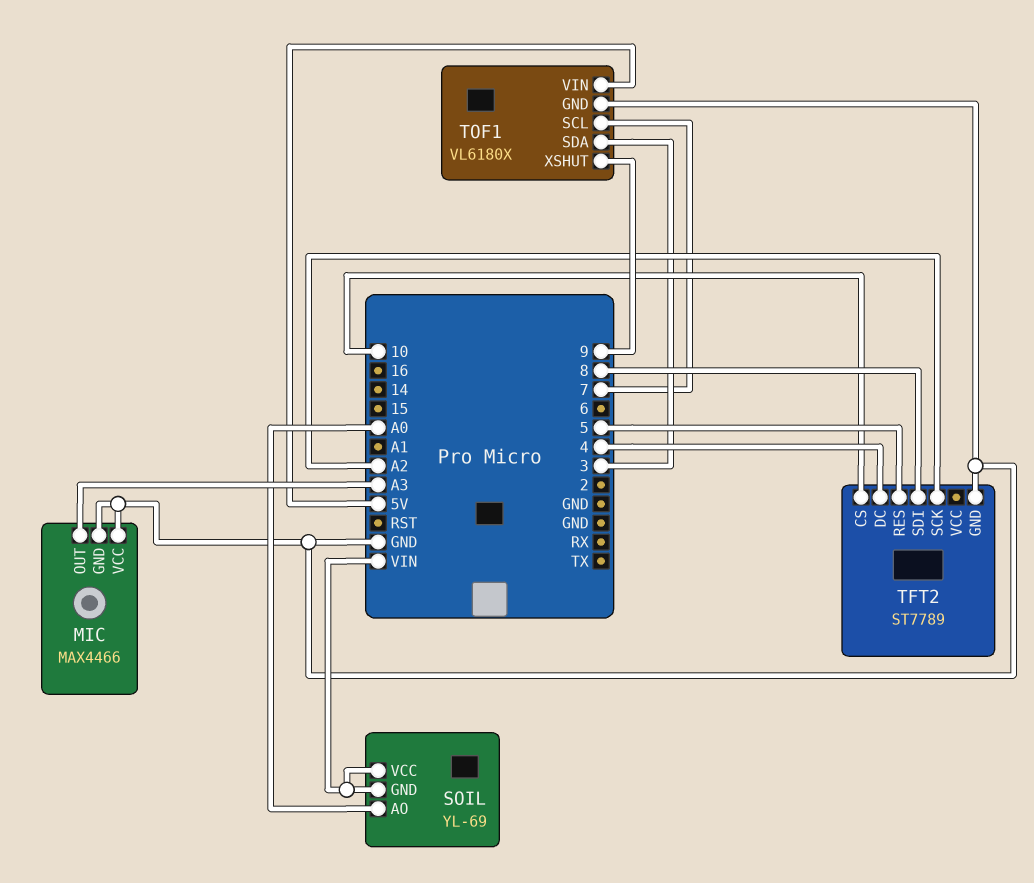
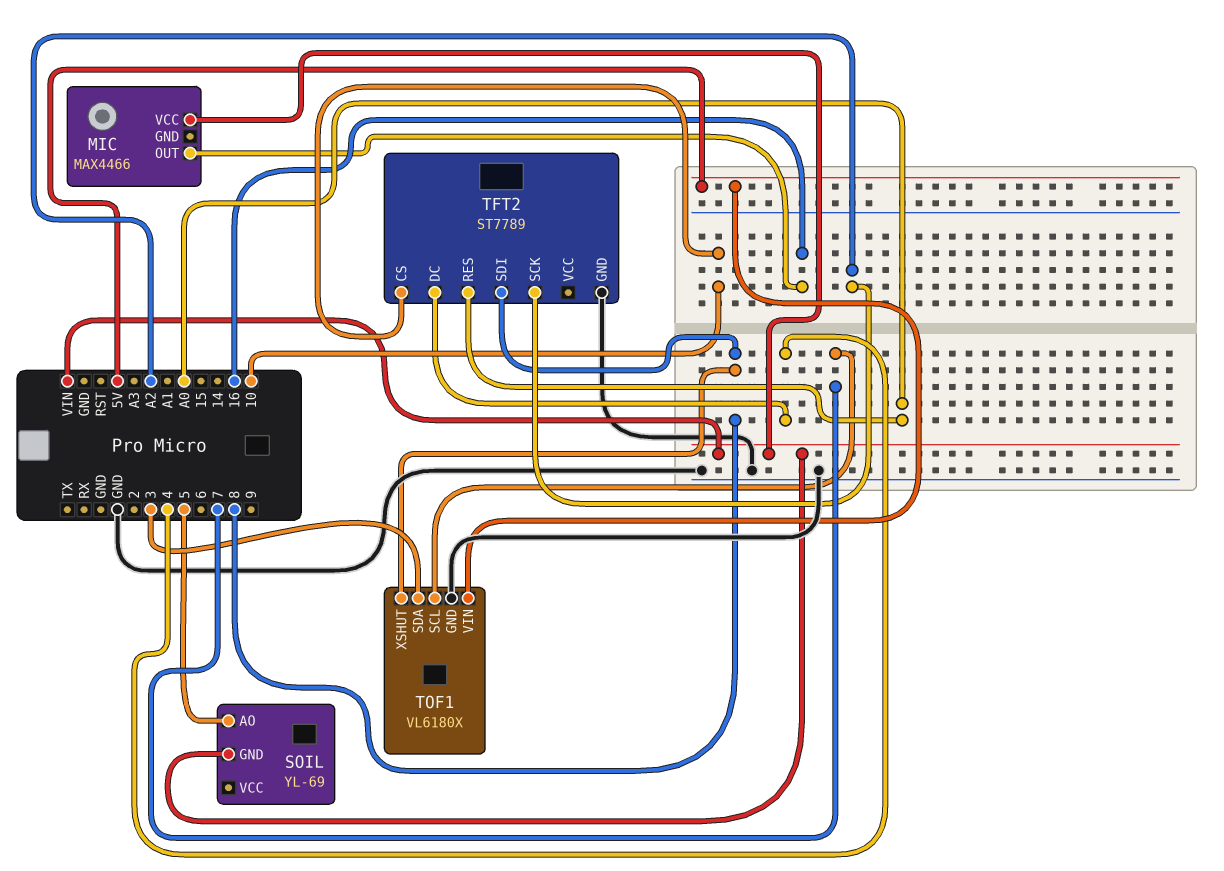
MIC pin GND: GND -> none
MIC pin OUT: A3 -> 16
MIC pin VCC: GND -> VIN
SOIL pin AO: A0 -> 5
SOIL pin VCC: VIN -> none
TFT2 pin RES: 5 -> A0
TOF1 pin XSHUT: 9 -> 8

